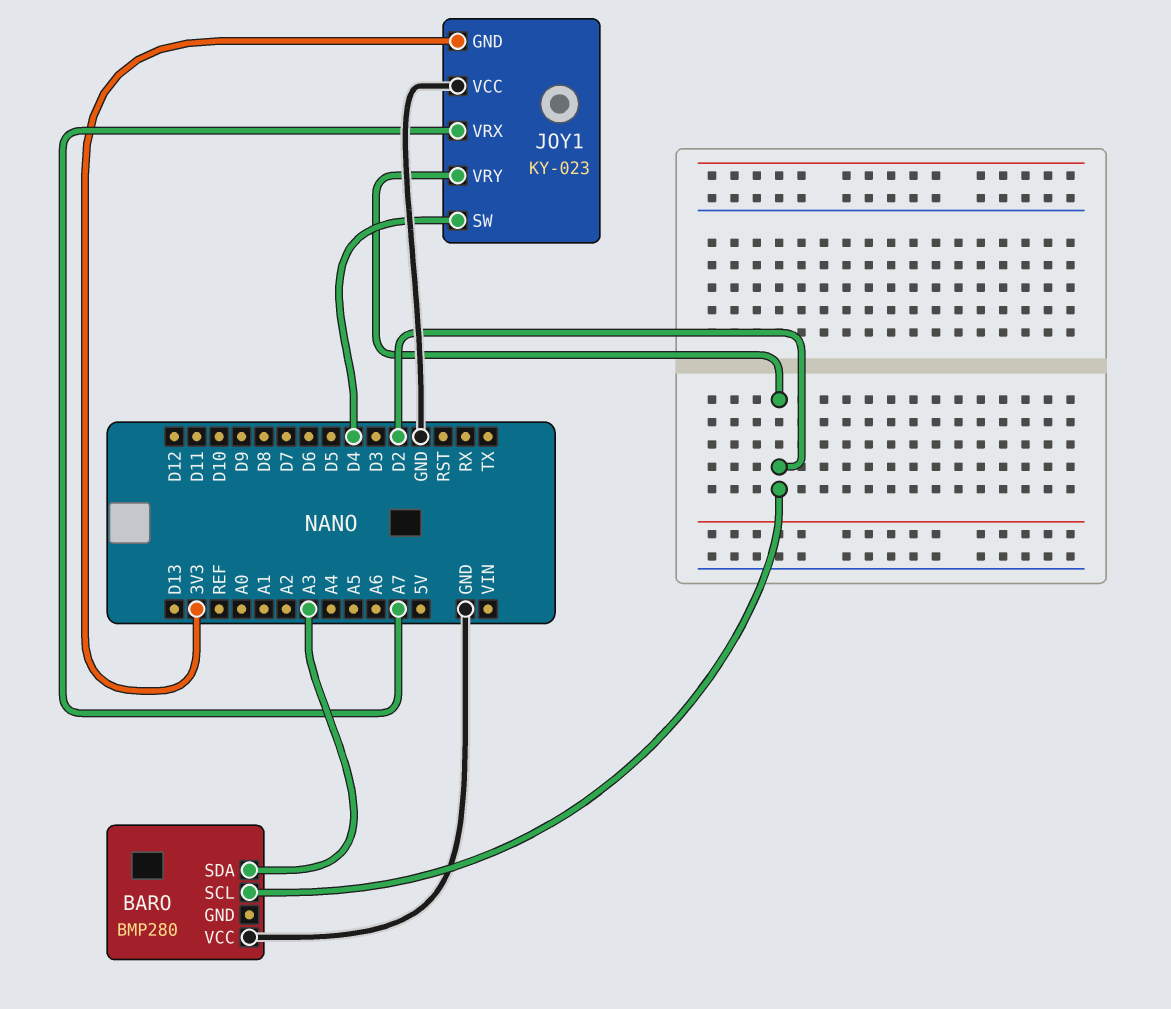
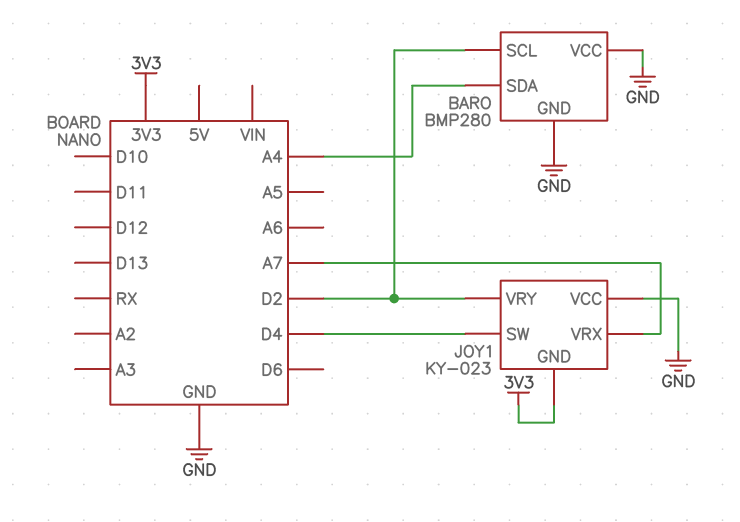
BARO pin GND: none -> GND
BARO pin SDA: A3 -> A4

